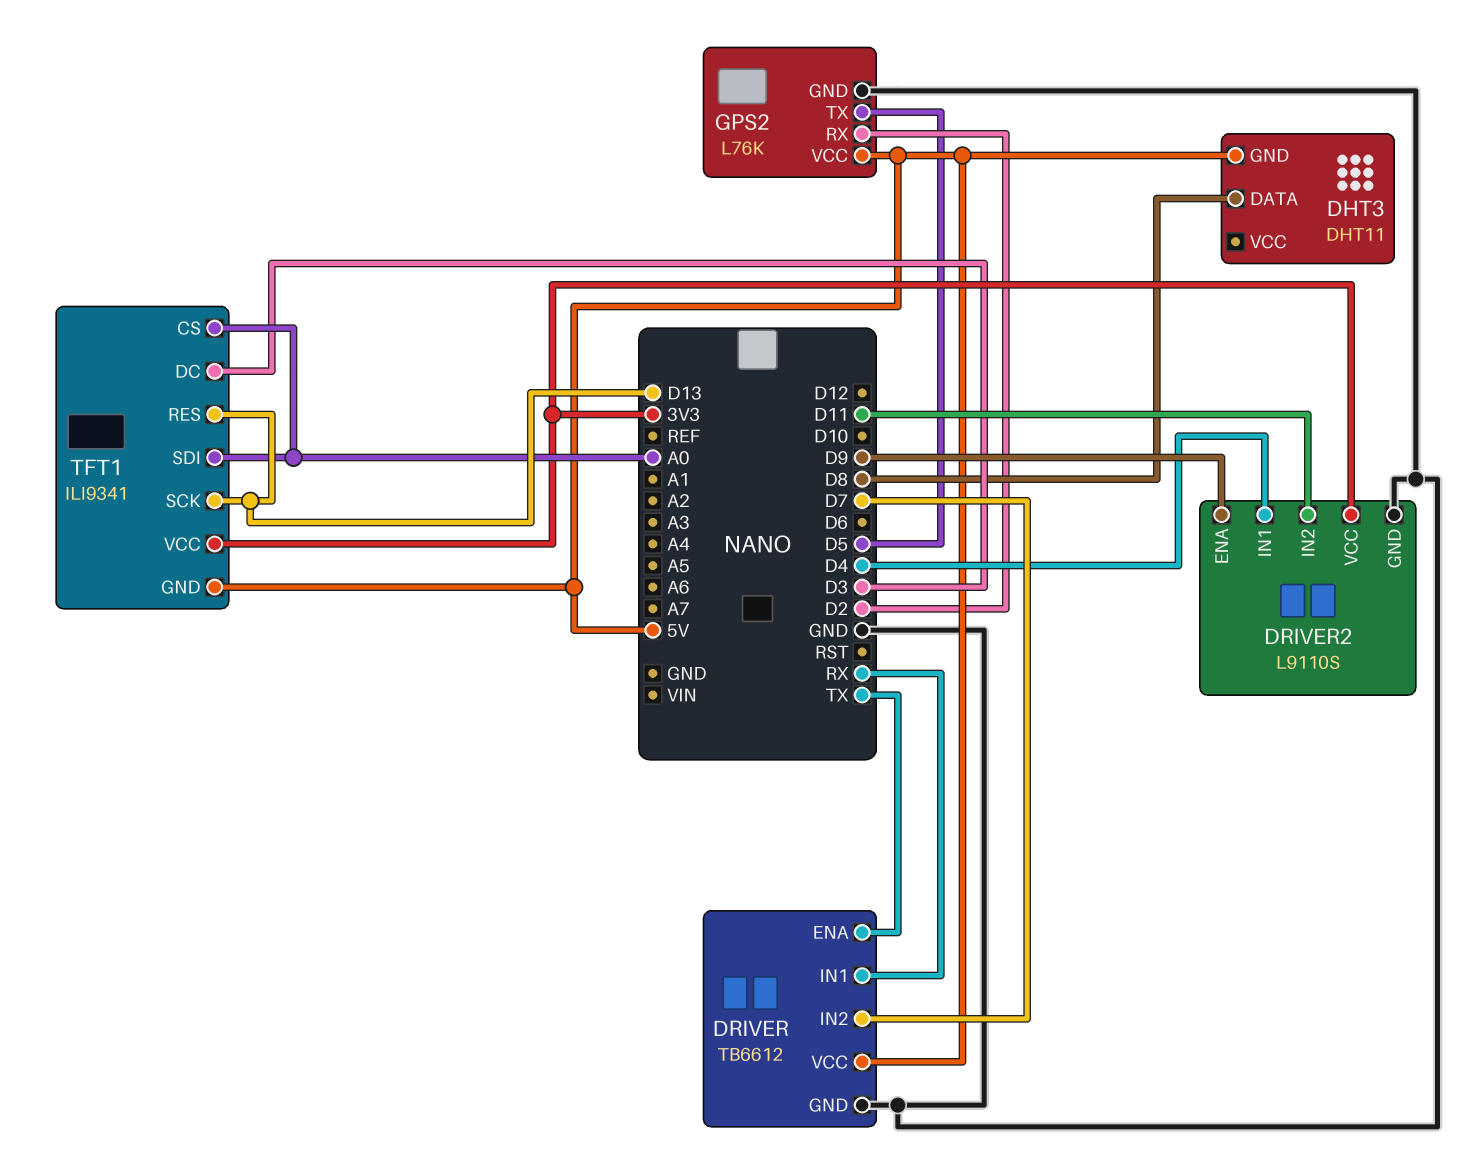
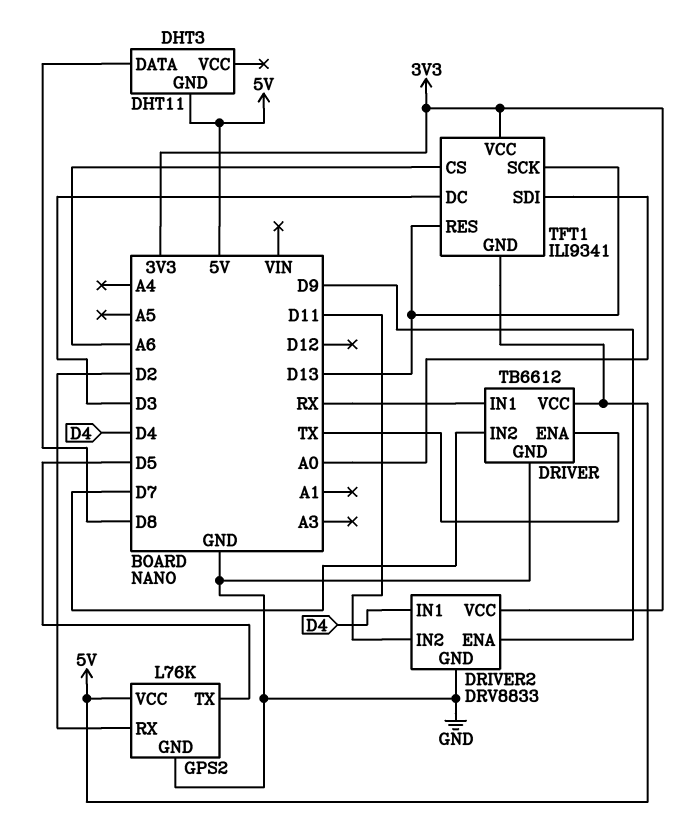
DRIVER2: L9110S -> DRV8833
TFT1 pin CS: A0 -> A6

